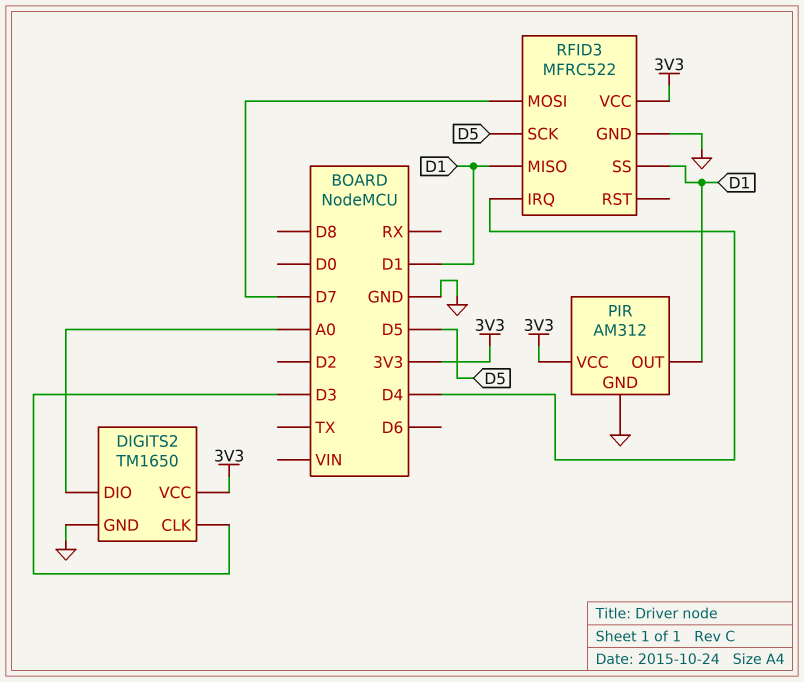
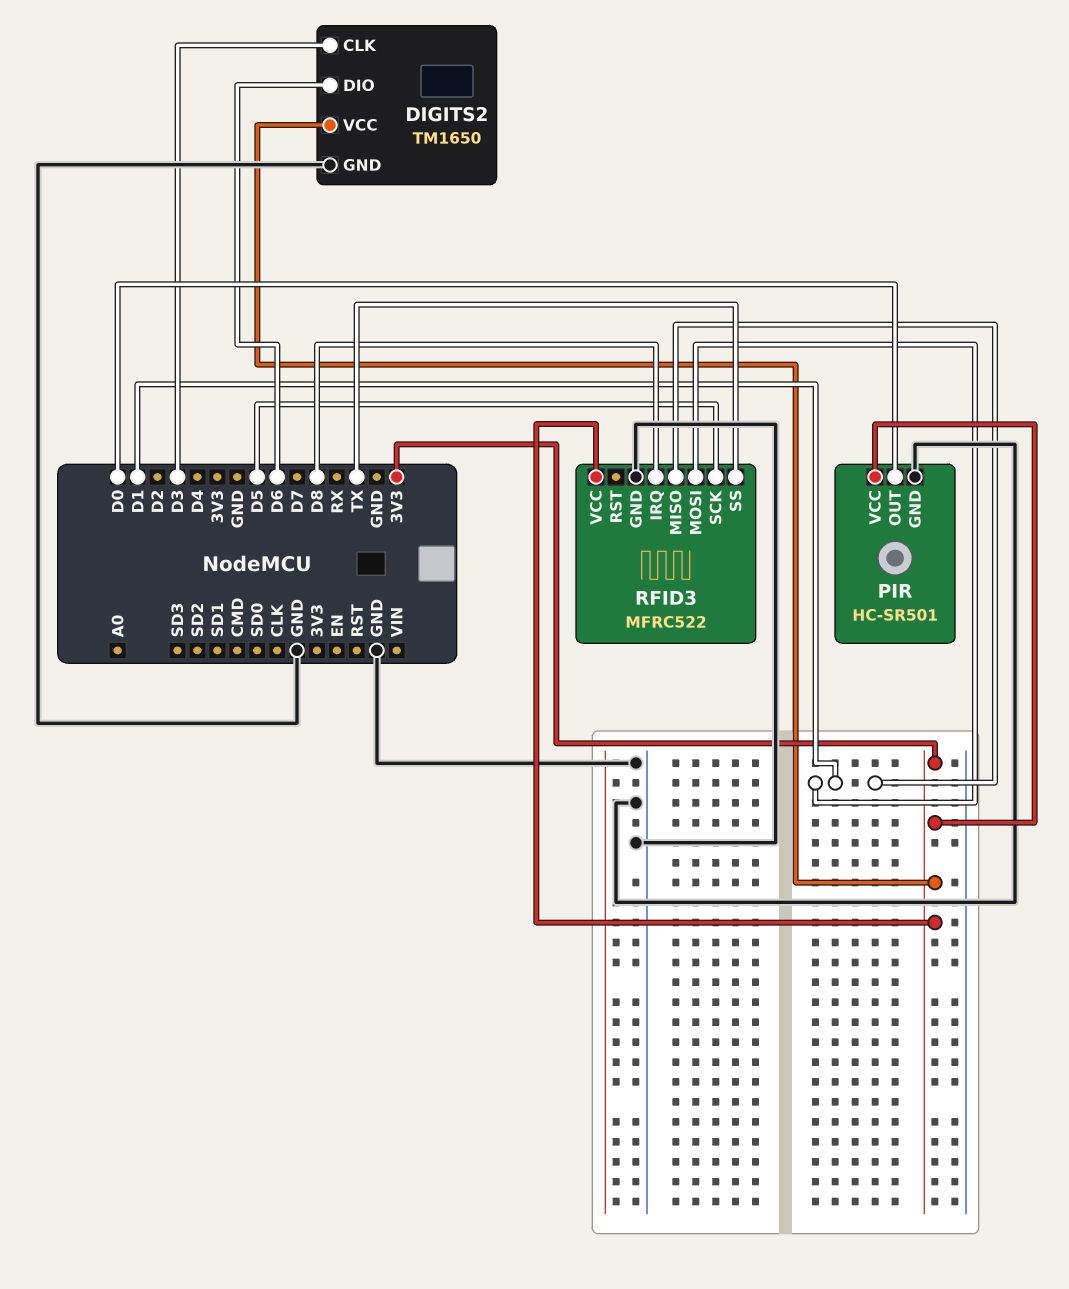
DIGITS2 pin DIO: A0 -> D6
PIR: AM312 -> HC-SR501
PIR pin OUT: D1 -> D0
RFID3 pin IRQ: D4 -> D8
RFID3 pin MOSI: D7 -> D1
RFID3 pin SS: D1 -> TX

